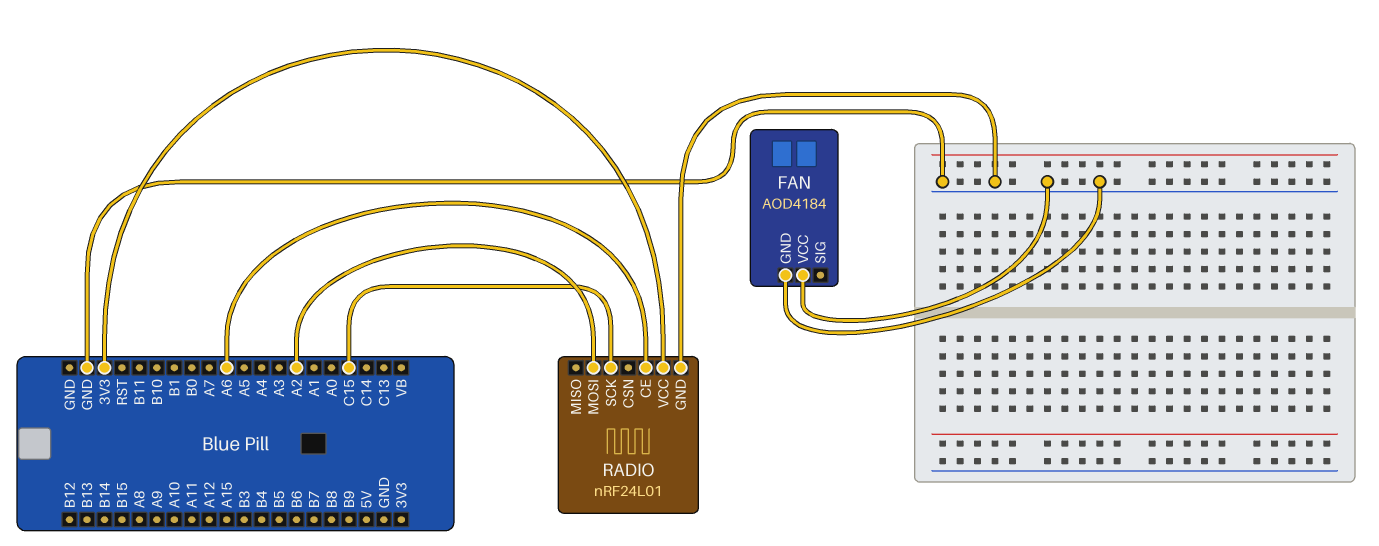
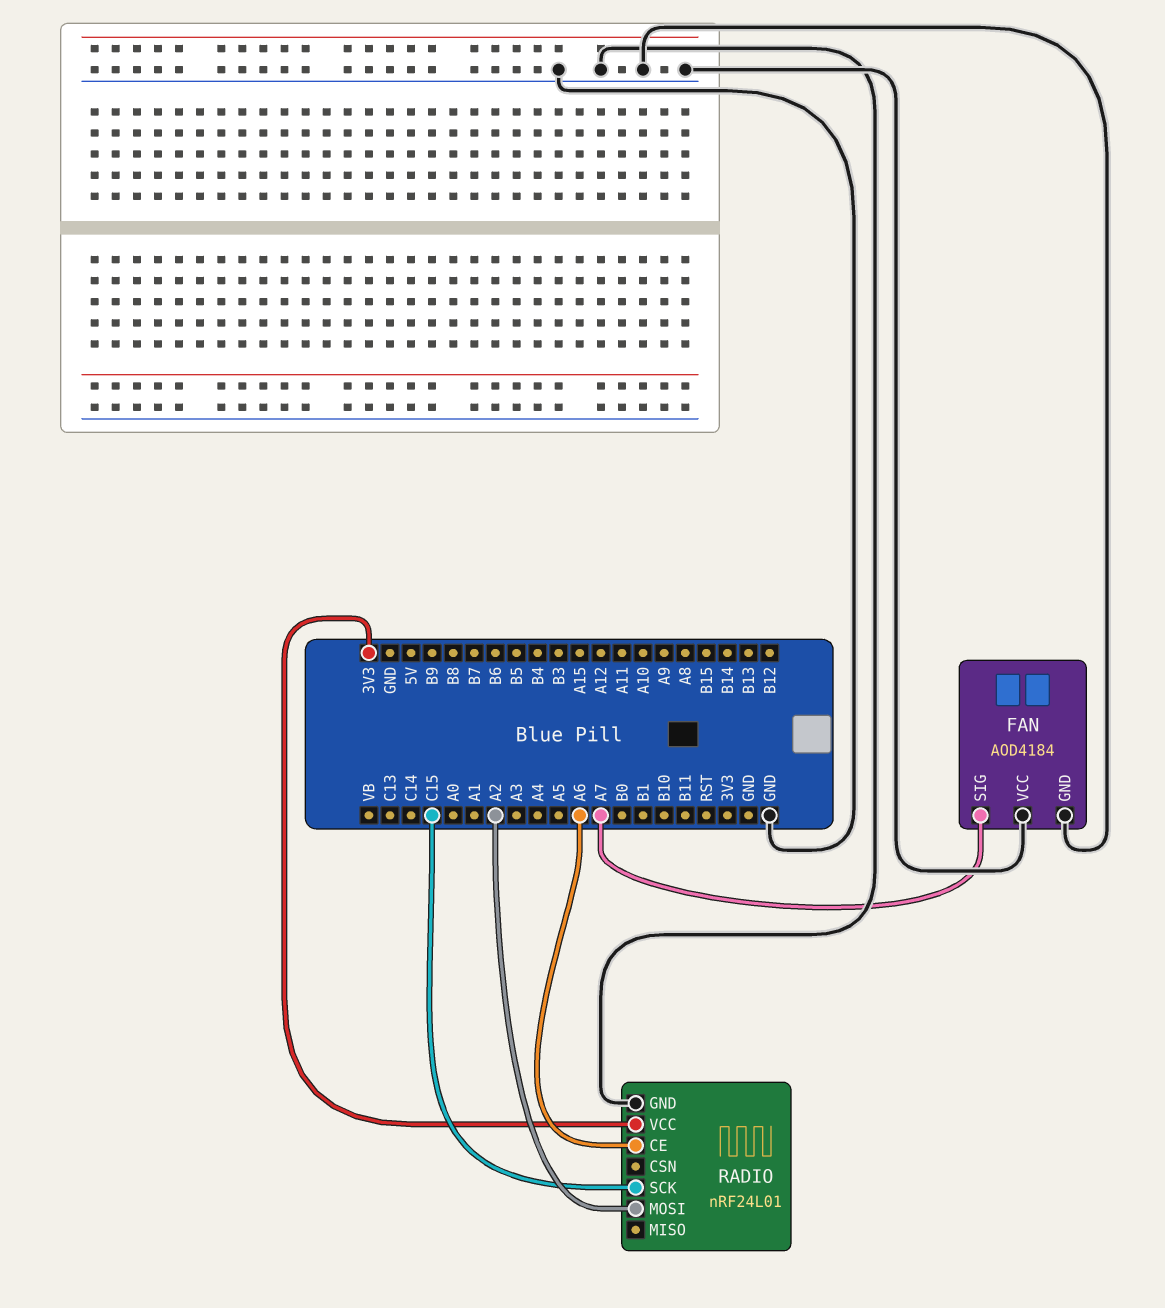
FAN pin SIG: none -> A7

